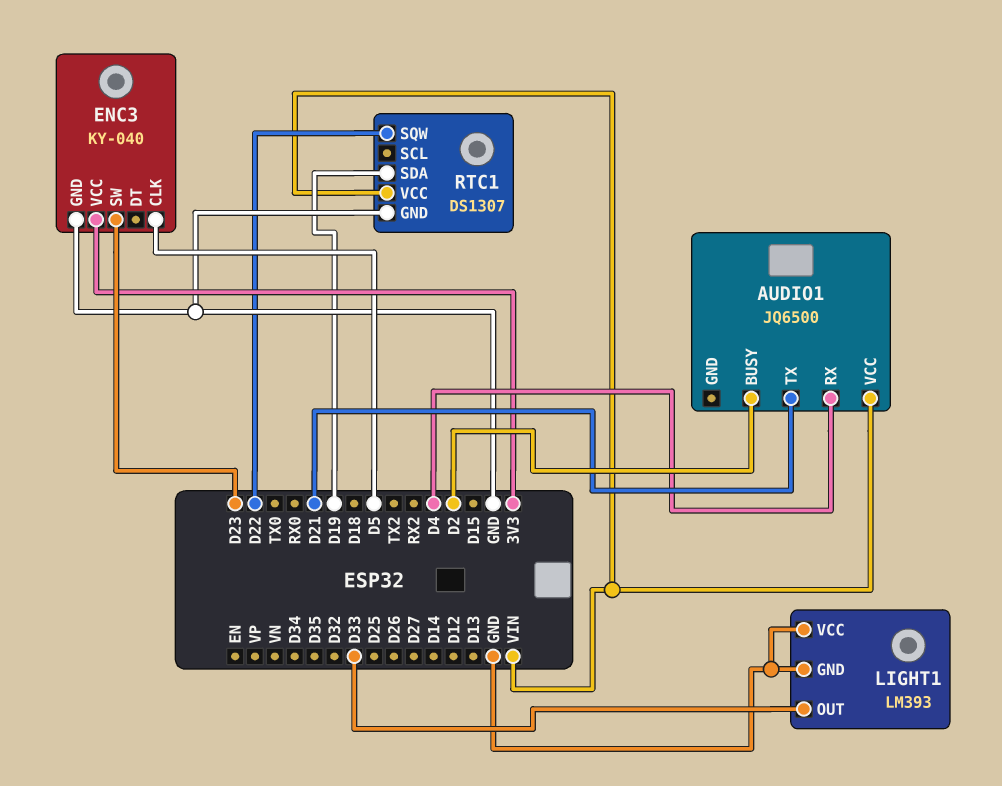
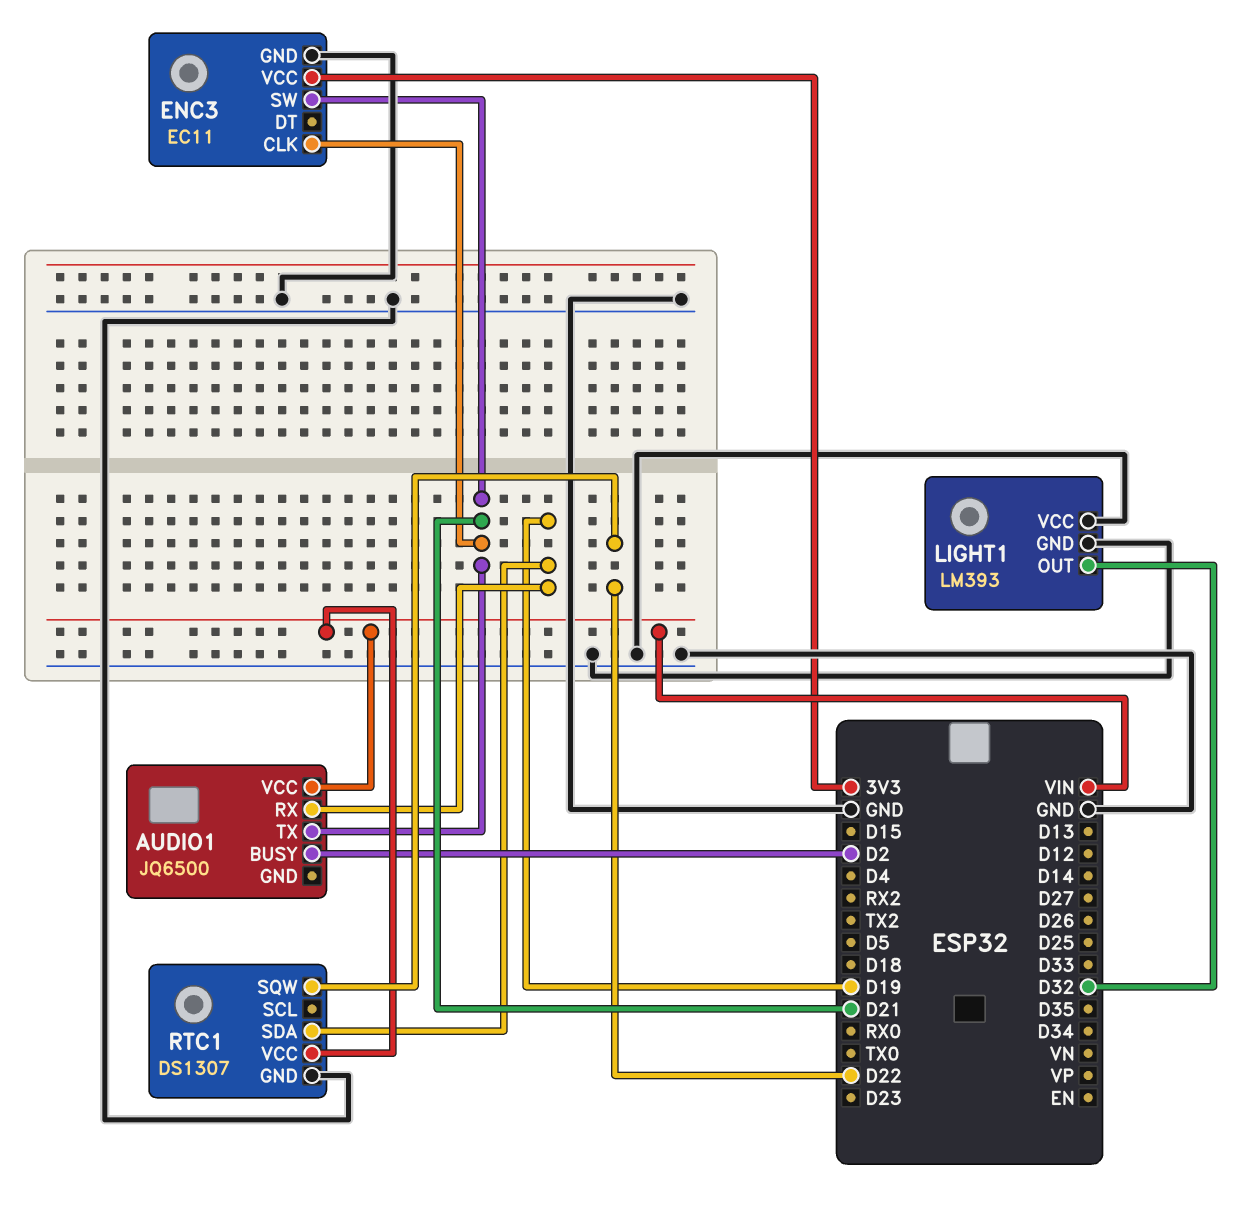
AUDIO1 pin RX: D4 -> D19
ENC3: KY-040 -> EC11
ENC3 pin CLK: D5 -> D21
ENC3 pin SW: D23 -> D21
LIGHT1 pin OUT: D33 -> D32

